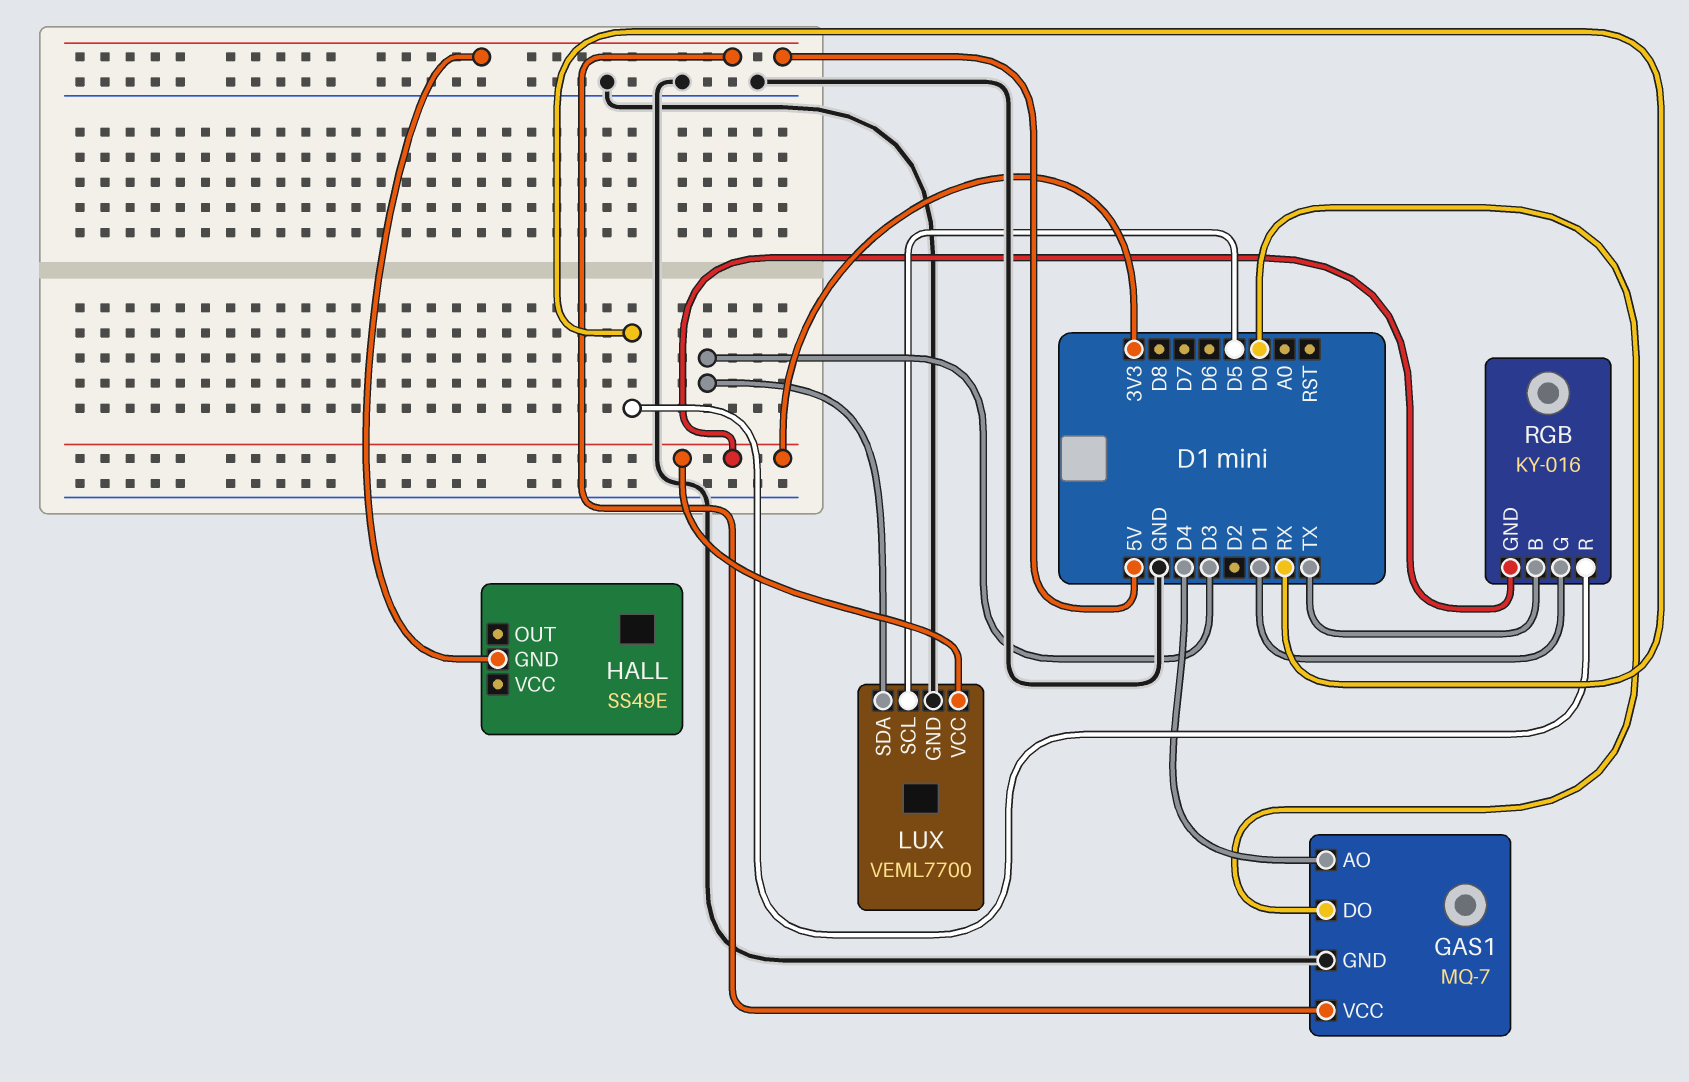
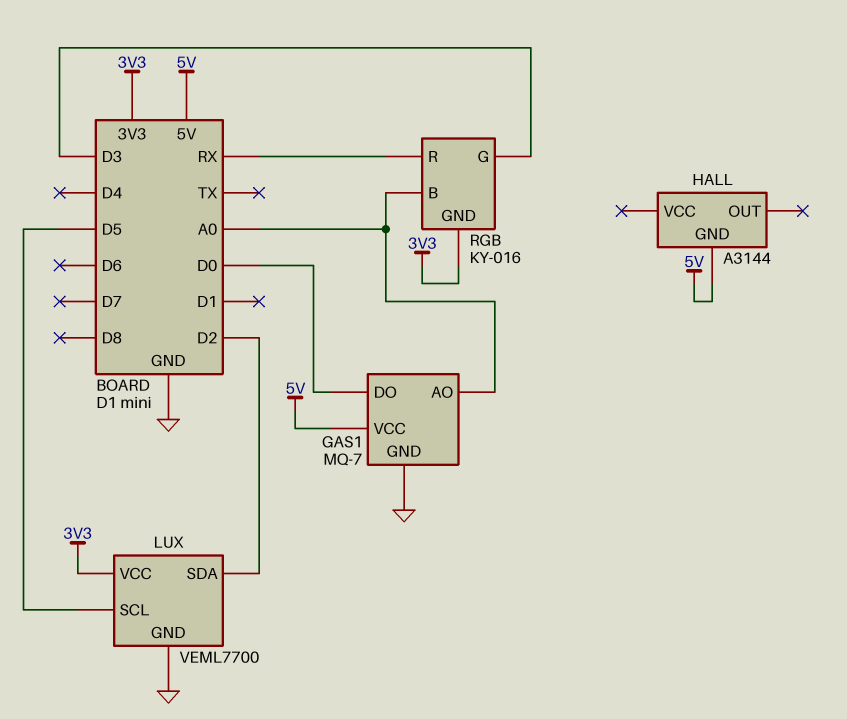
GAS1 pin AO: D4 -> A0
HALL: SS49E -> A3144
LUX pin SDA: D3 -> D2
RGB pin B: TX -> A0
RGB pin G: D1 -> D3

